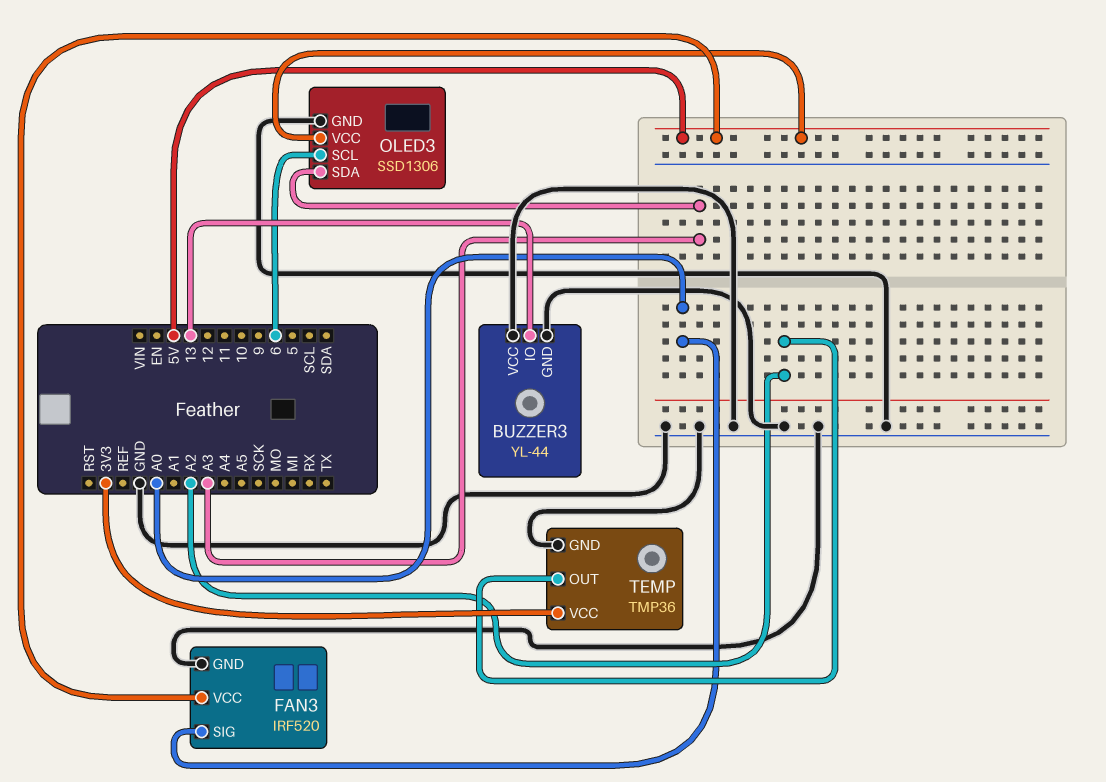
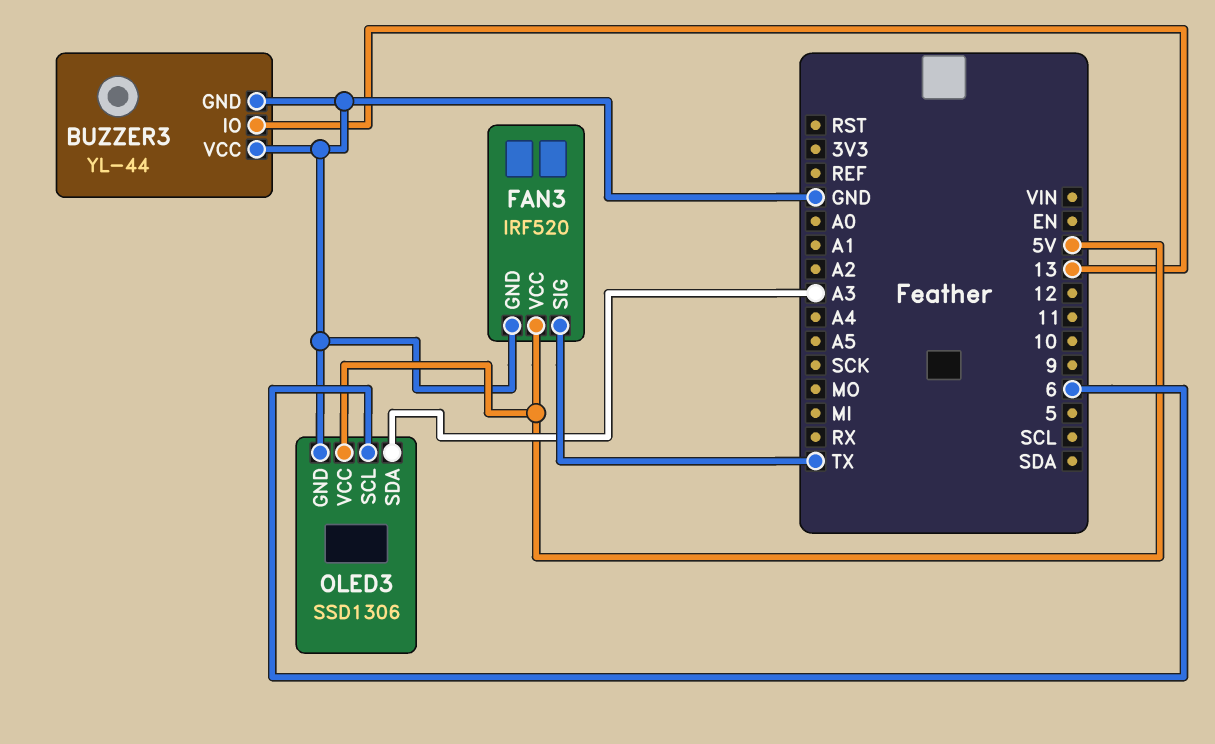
FAN3 pin SIG: A0 -> TX
TEMP: TMP36 -> none
TEMP pin GND: GND -> none
TEMP pin OUT: A2 -> none
TEMP pin VCC: 3V3 -> none

